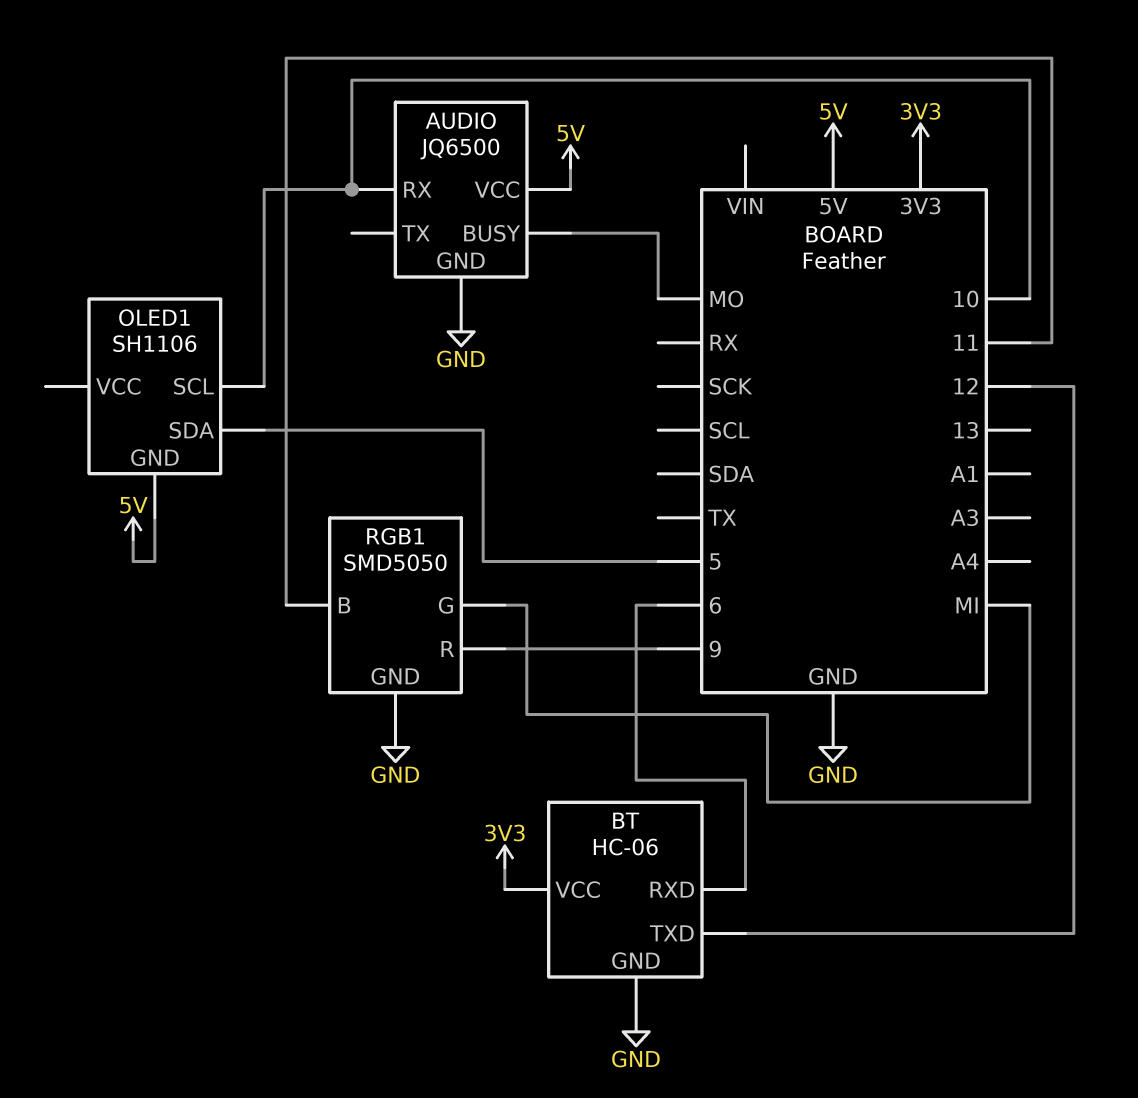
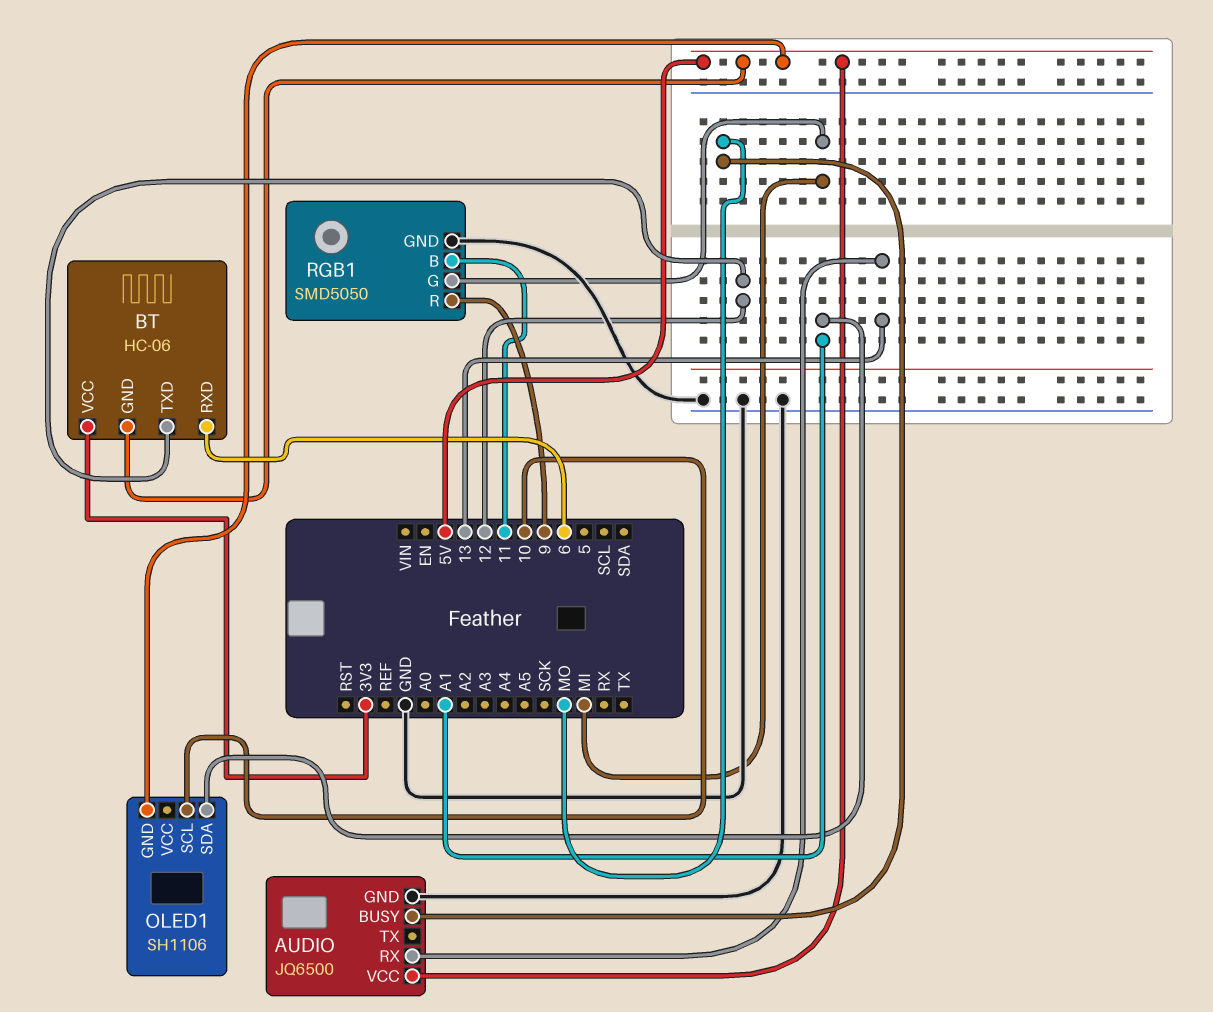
AUDIO pin RX: 10 -> 13
BT pin GND: GND -> 5V
OLED1 pin SDA: 5 -> A1

